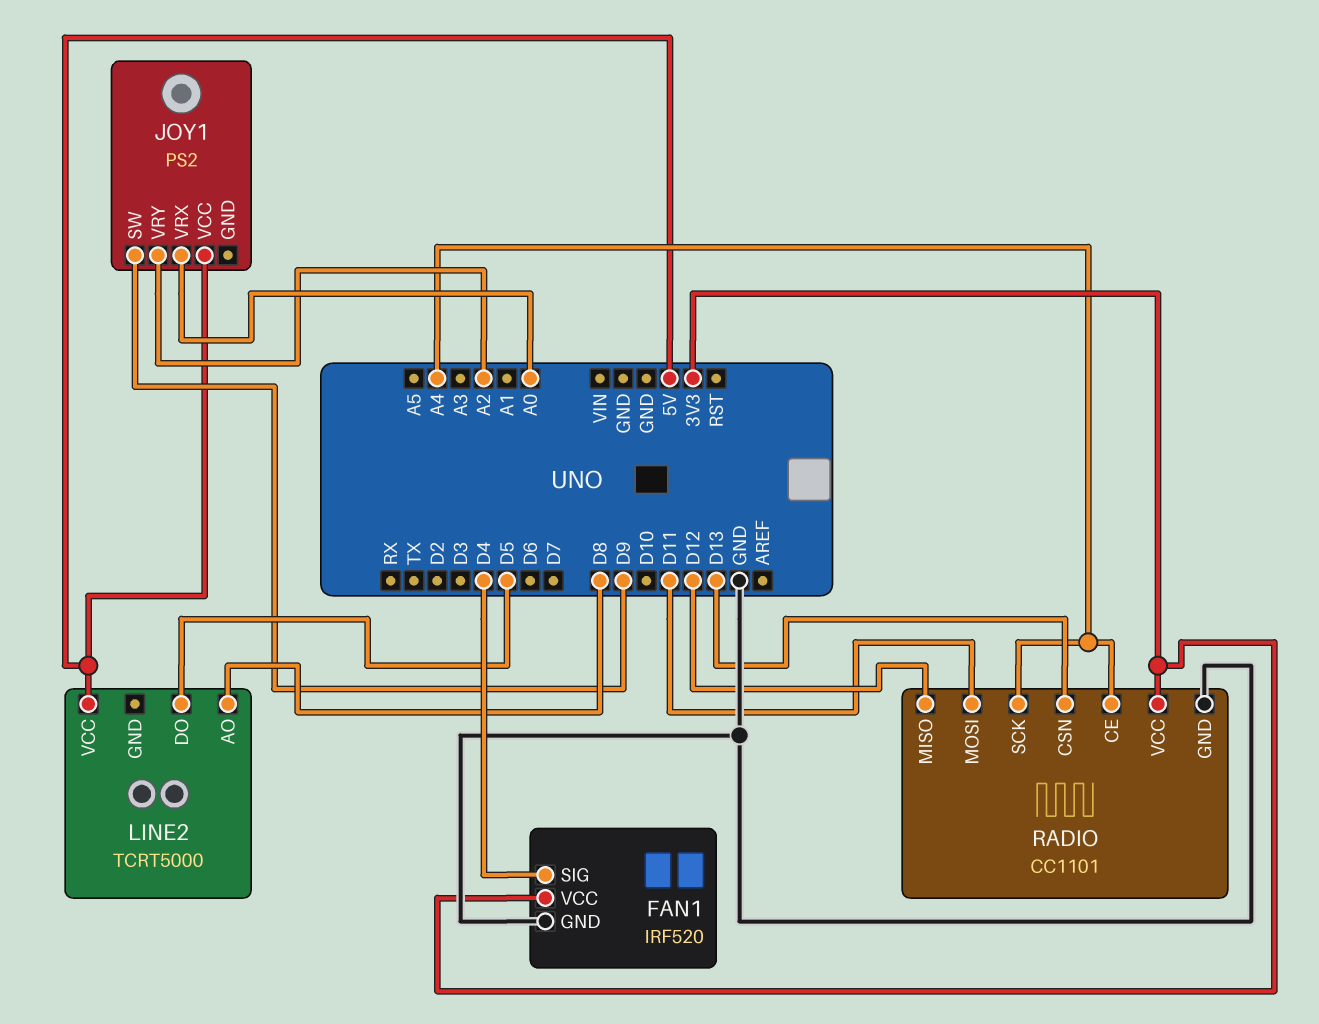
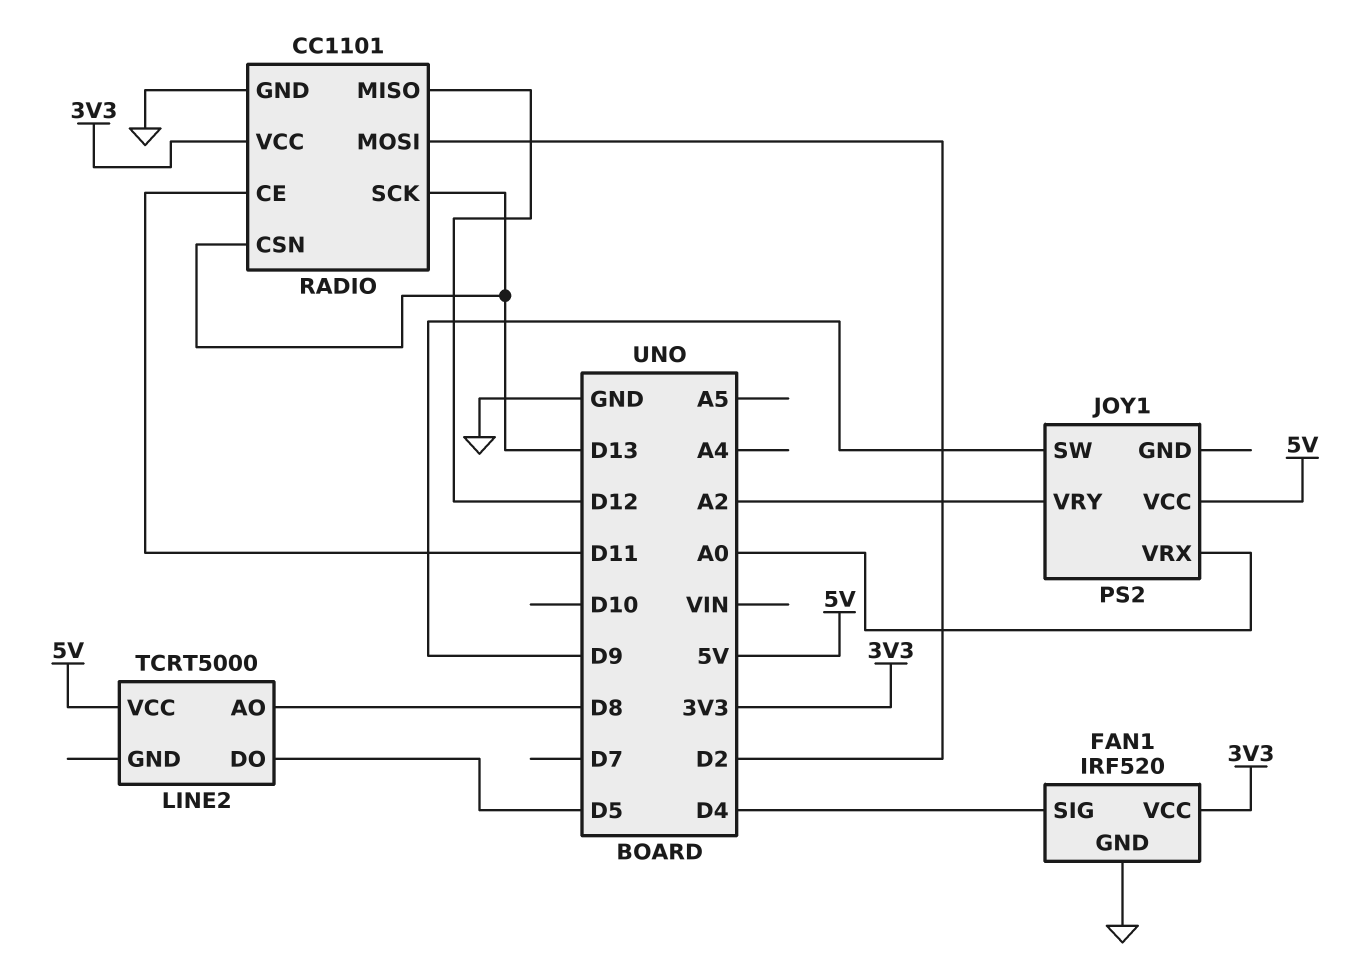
RADIO pin CE: A4 -> D11
RADIO pin MOSI: D11 -> D2
RADIO pin SCK: A4 -> D13

